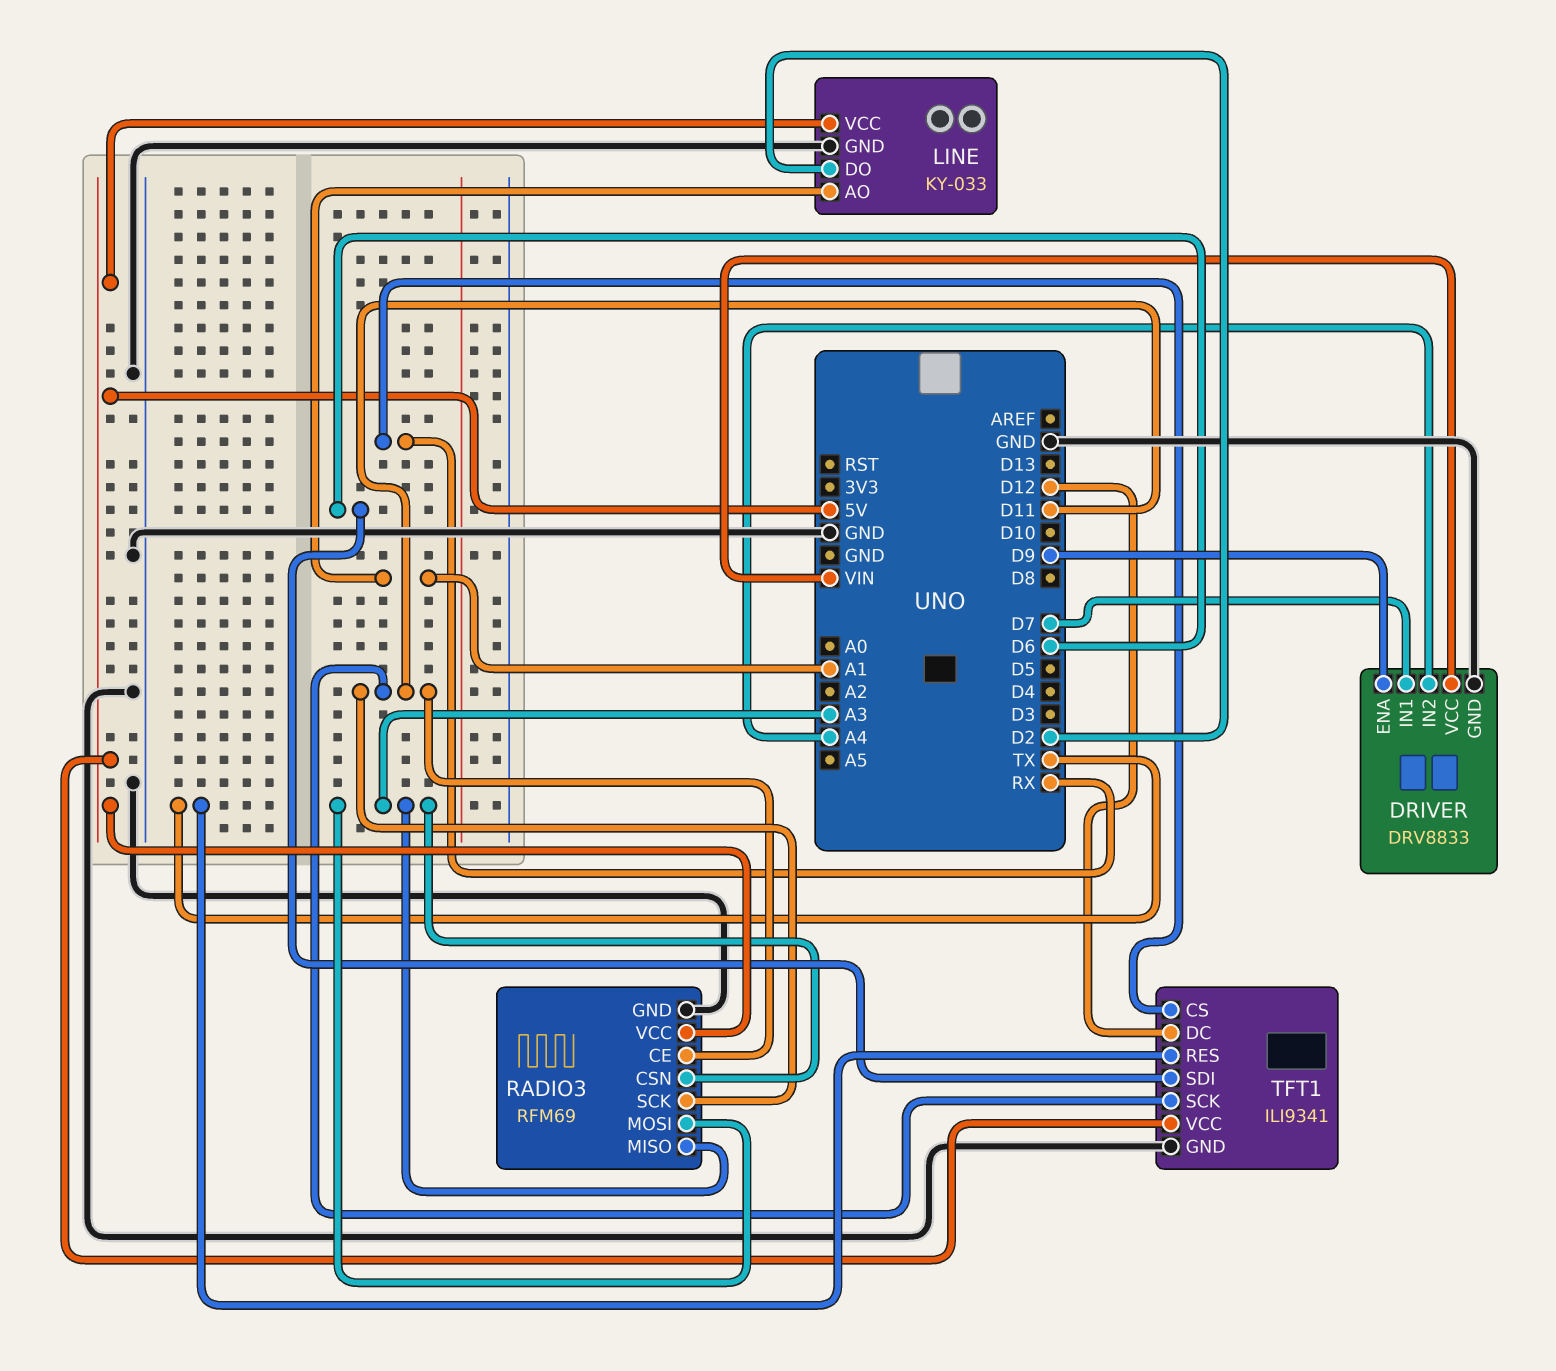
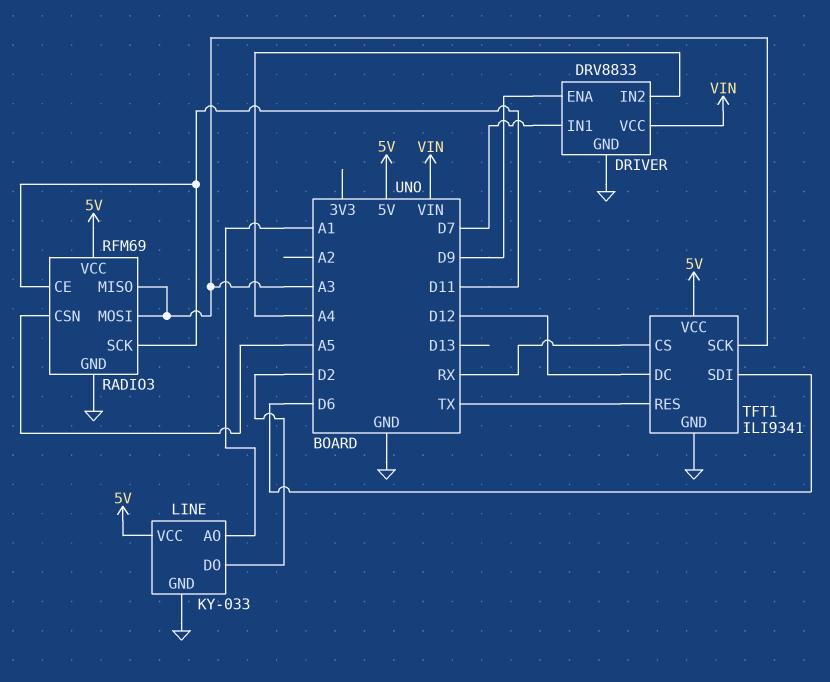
RADIO3 pin CSN: A3 -> A5
TFT1 pin SCK: D11 -> A3

